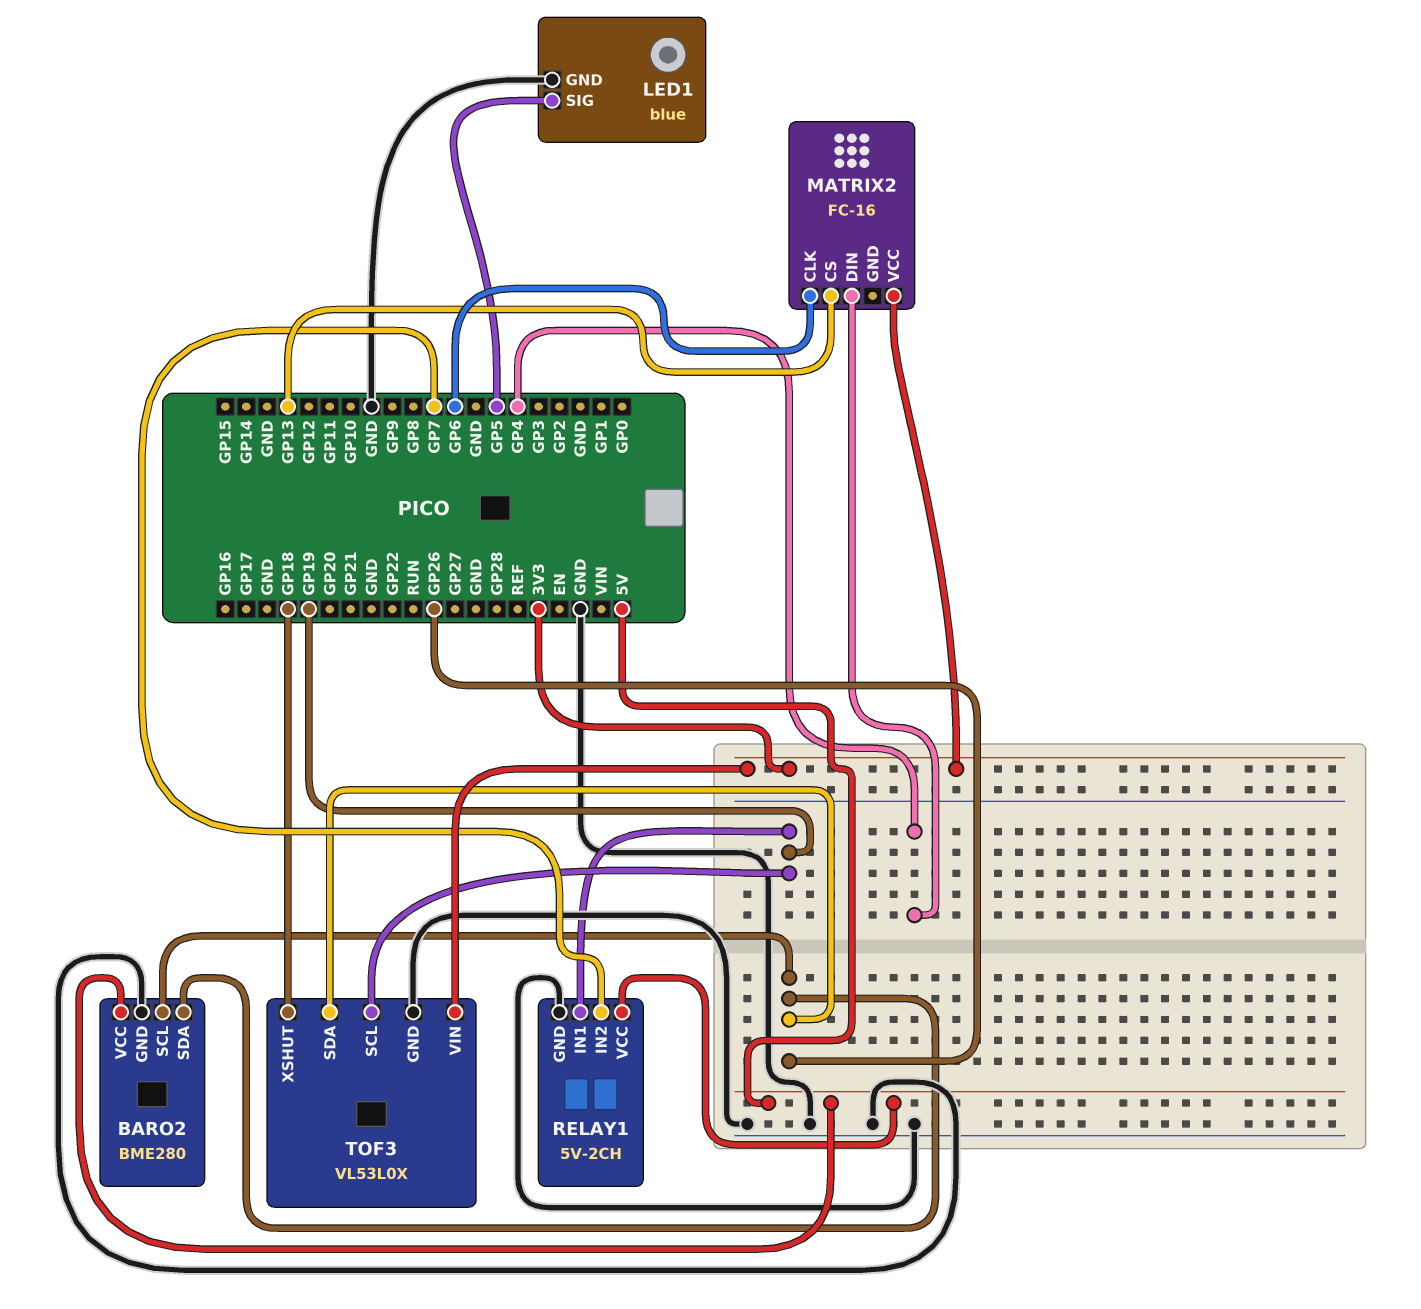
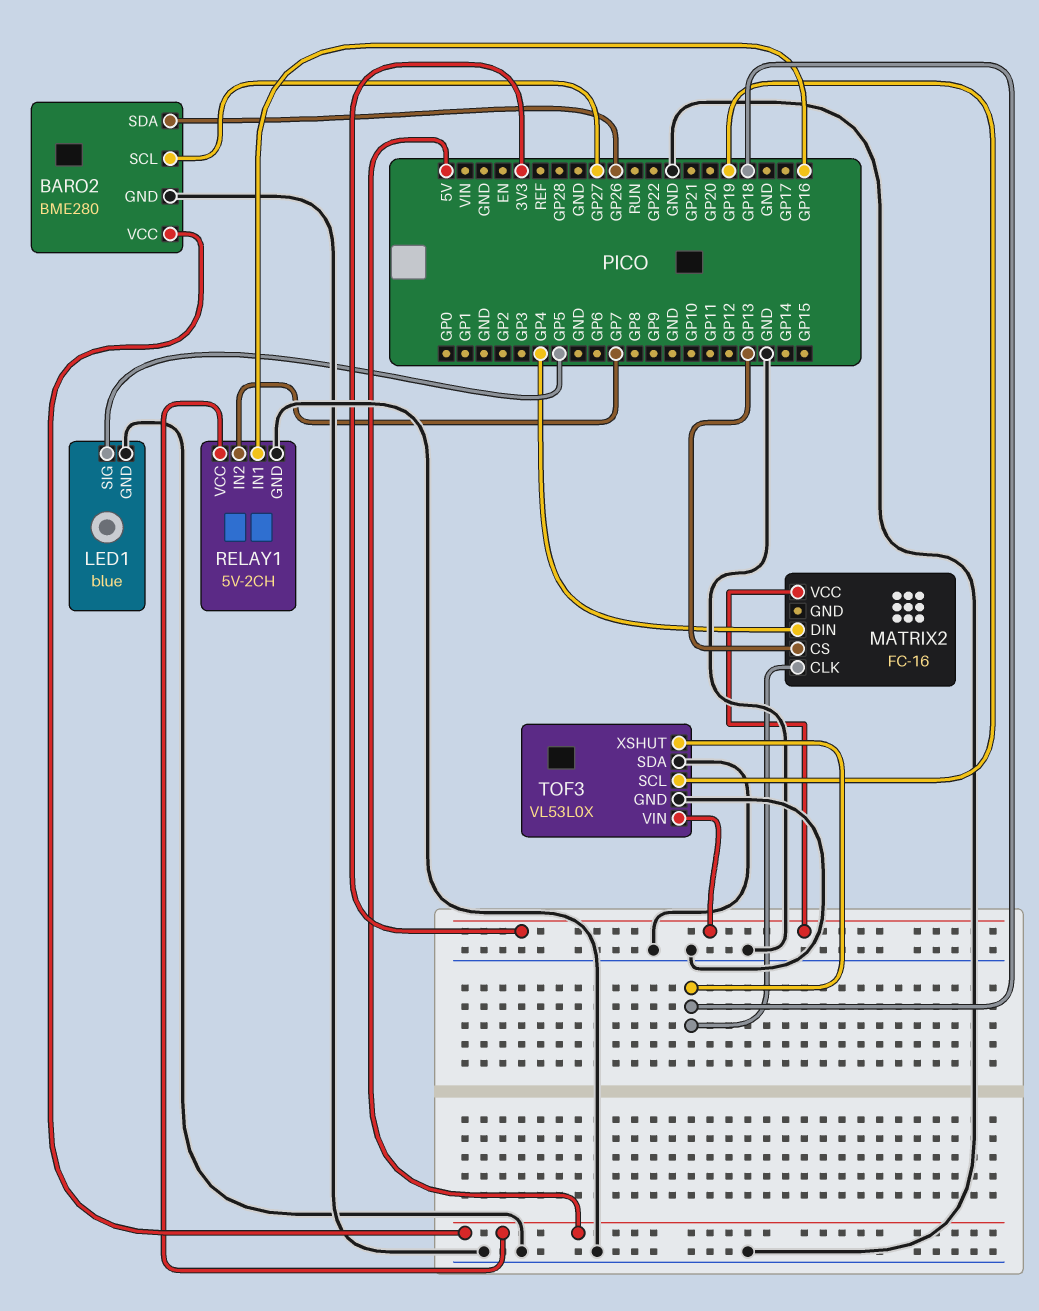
BARO2 pin SCL: GP26 -> GP27
MATRIX2 pin CLK: GP6 -> GP18
RELAY1 pin IN1: GP19 -> GP16
TOF3 pin SDA: GP26 -> GND

